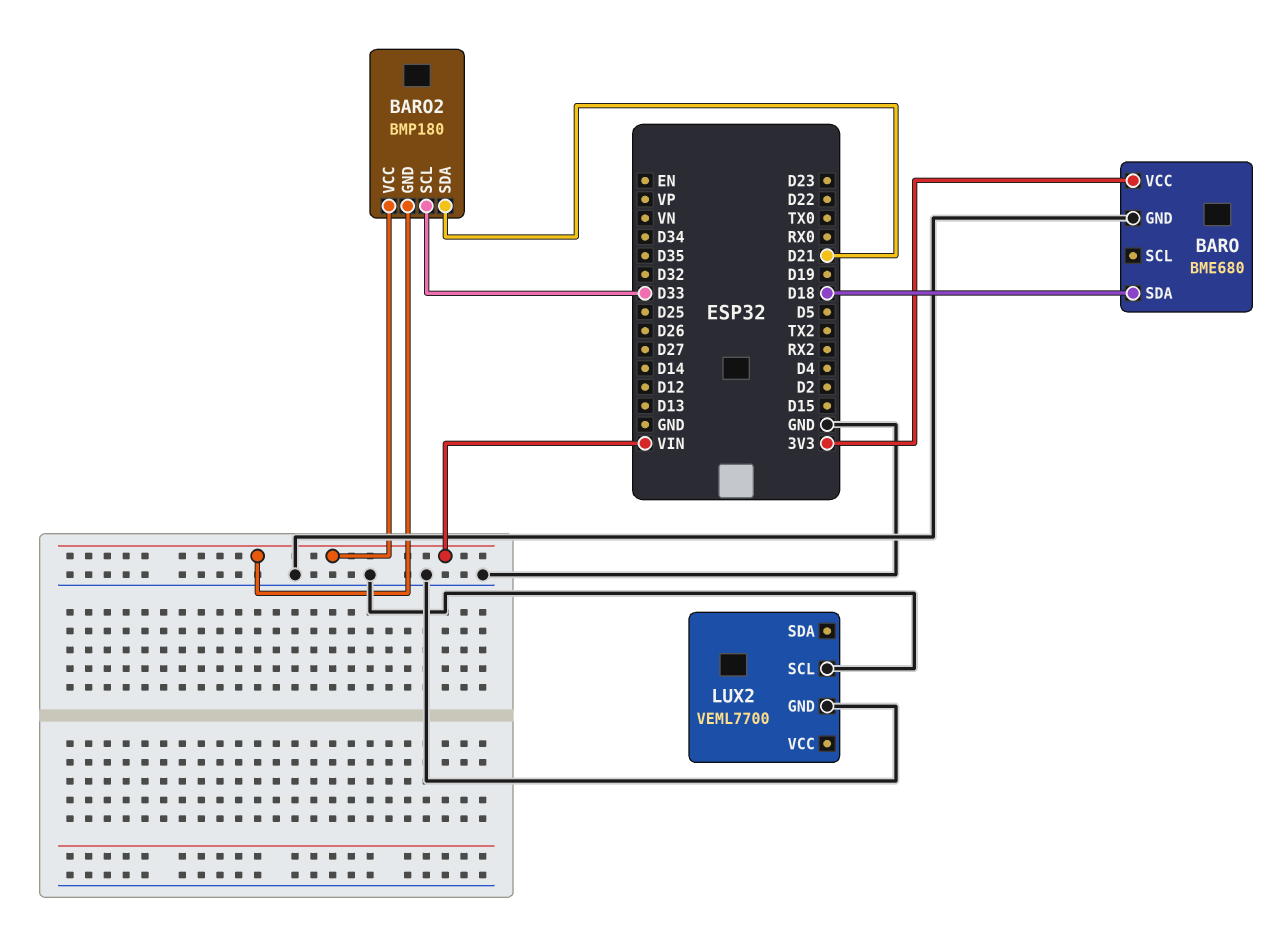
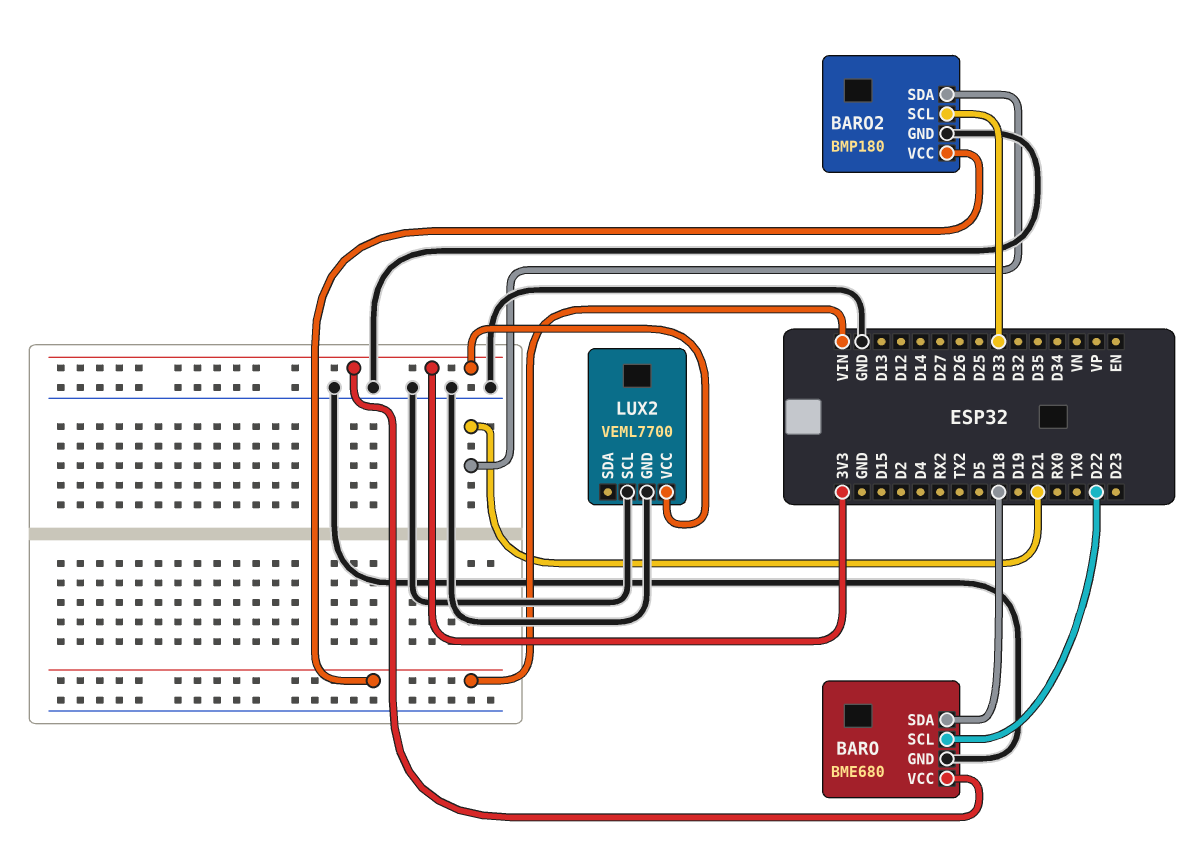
BARO pin SCL: none -> D22
BARO2 pin GND: VIN -> GND
LUX2 pin VCC: none -> 3V3

